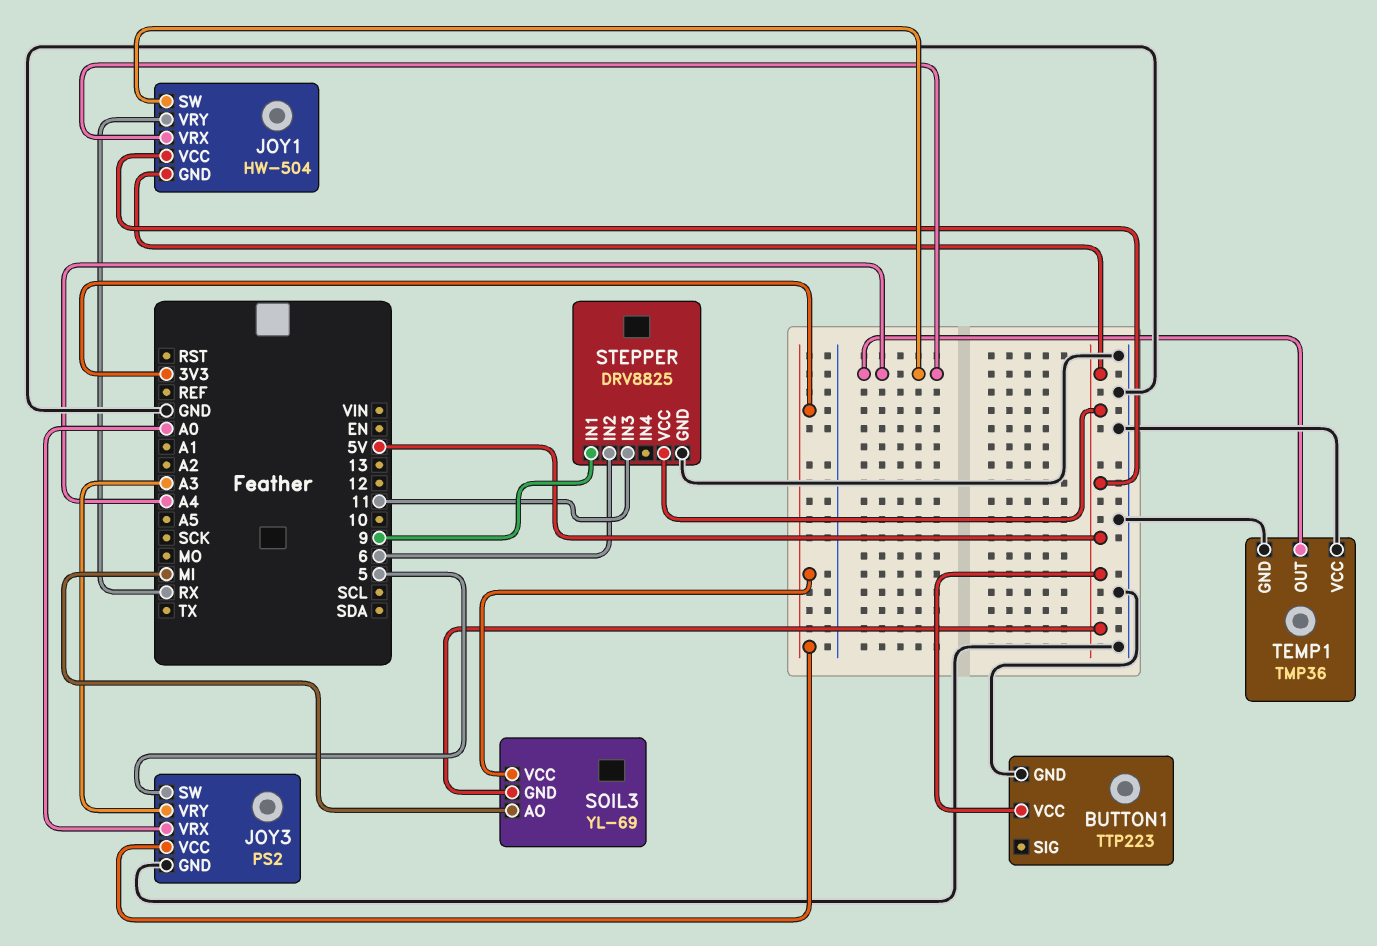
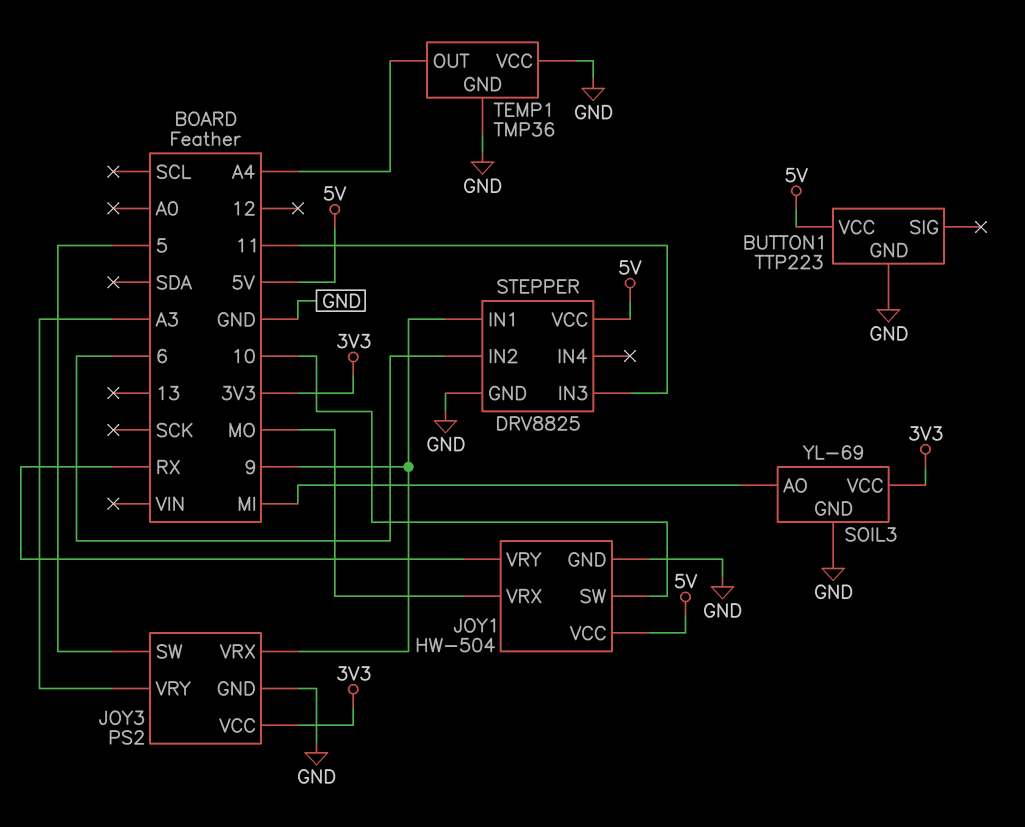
JOY1 pin GND: 5V -> GND
JOY1 pin SW: A4 -> 10
JOY1 pin VRX: A4 -> MO
JOY3 pin VRX: A0 -> 9
SOIL3 pin GND: 5V -> GND

